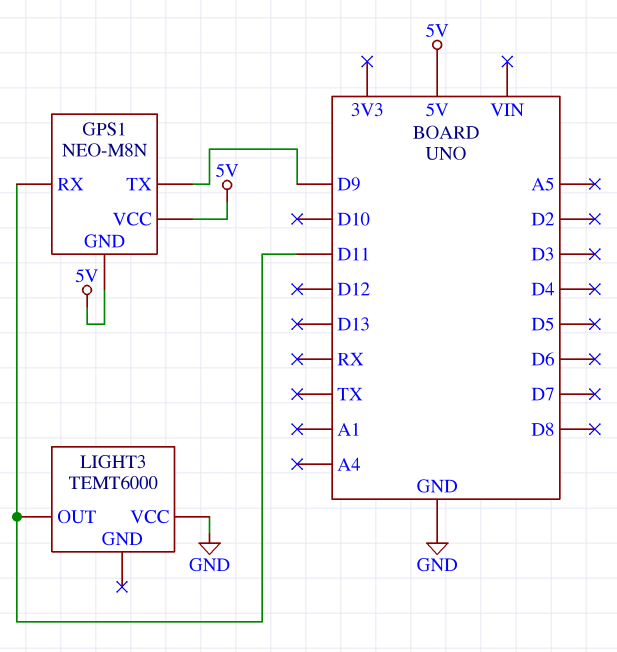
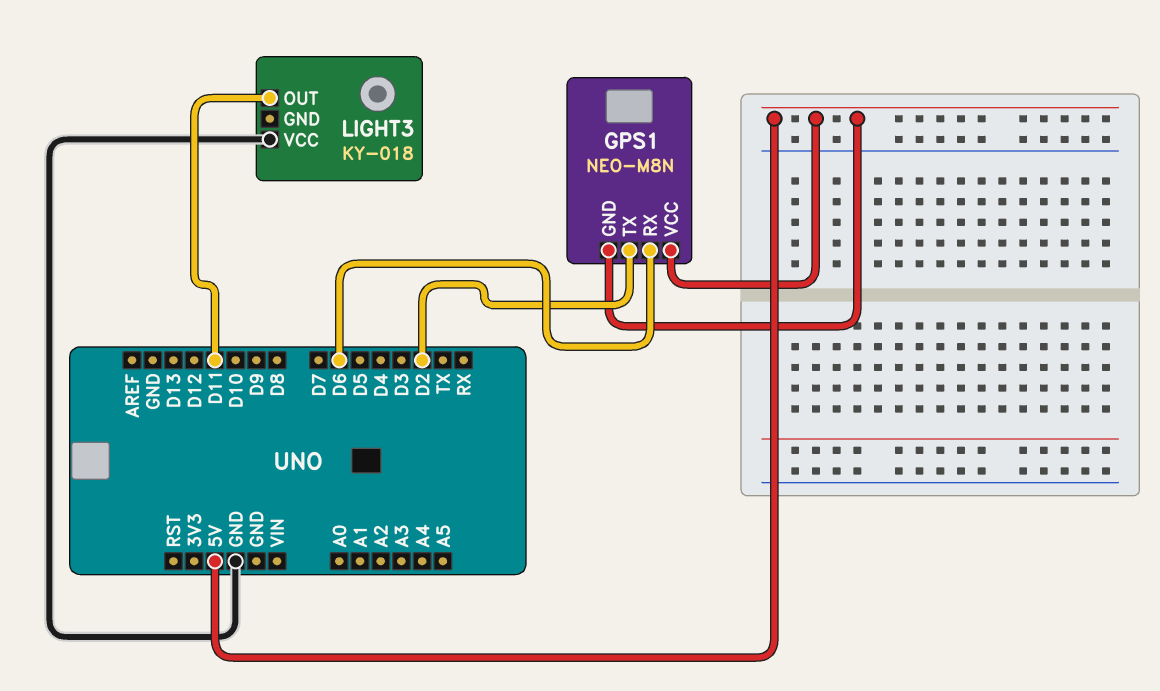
GPS1 pin RX: D11 -> D6
GPS1 pin TX: D9 -> D2
LIGHT3: TEMT6000 -> KY-018

